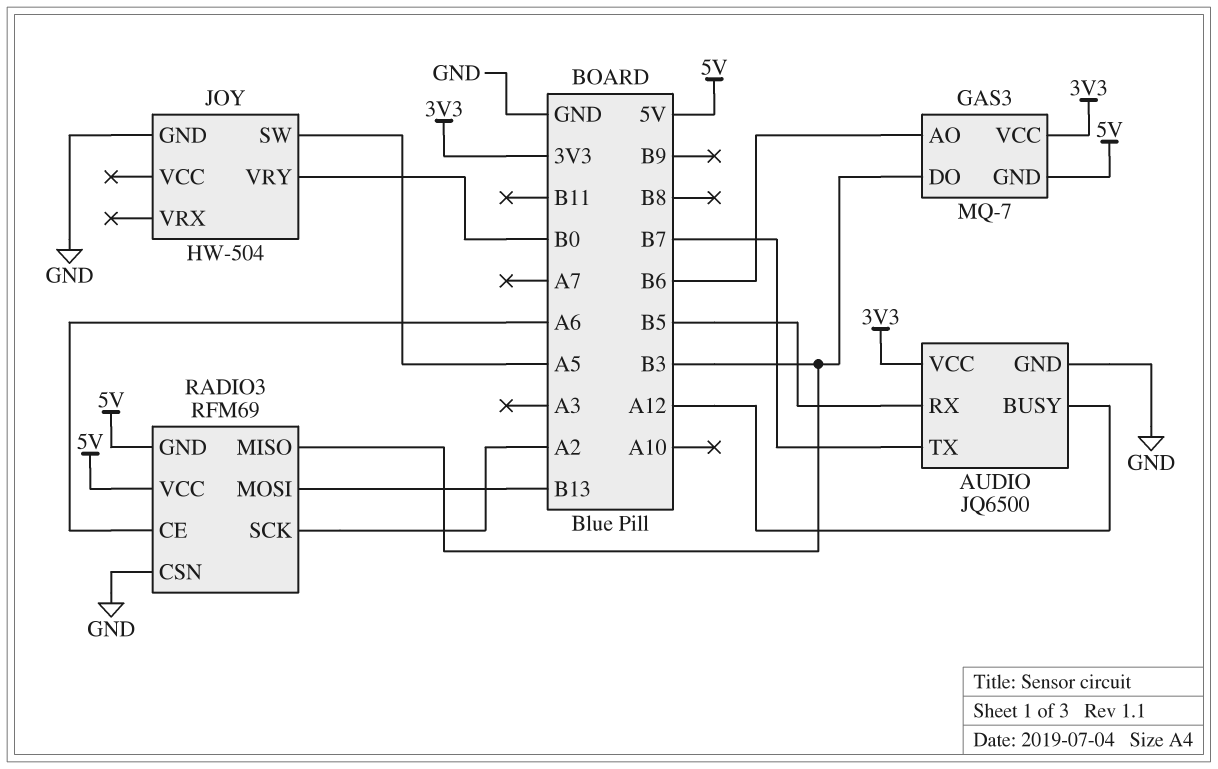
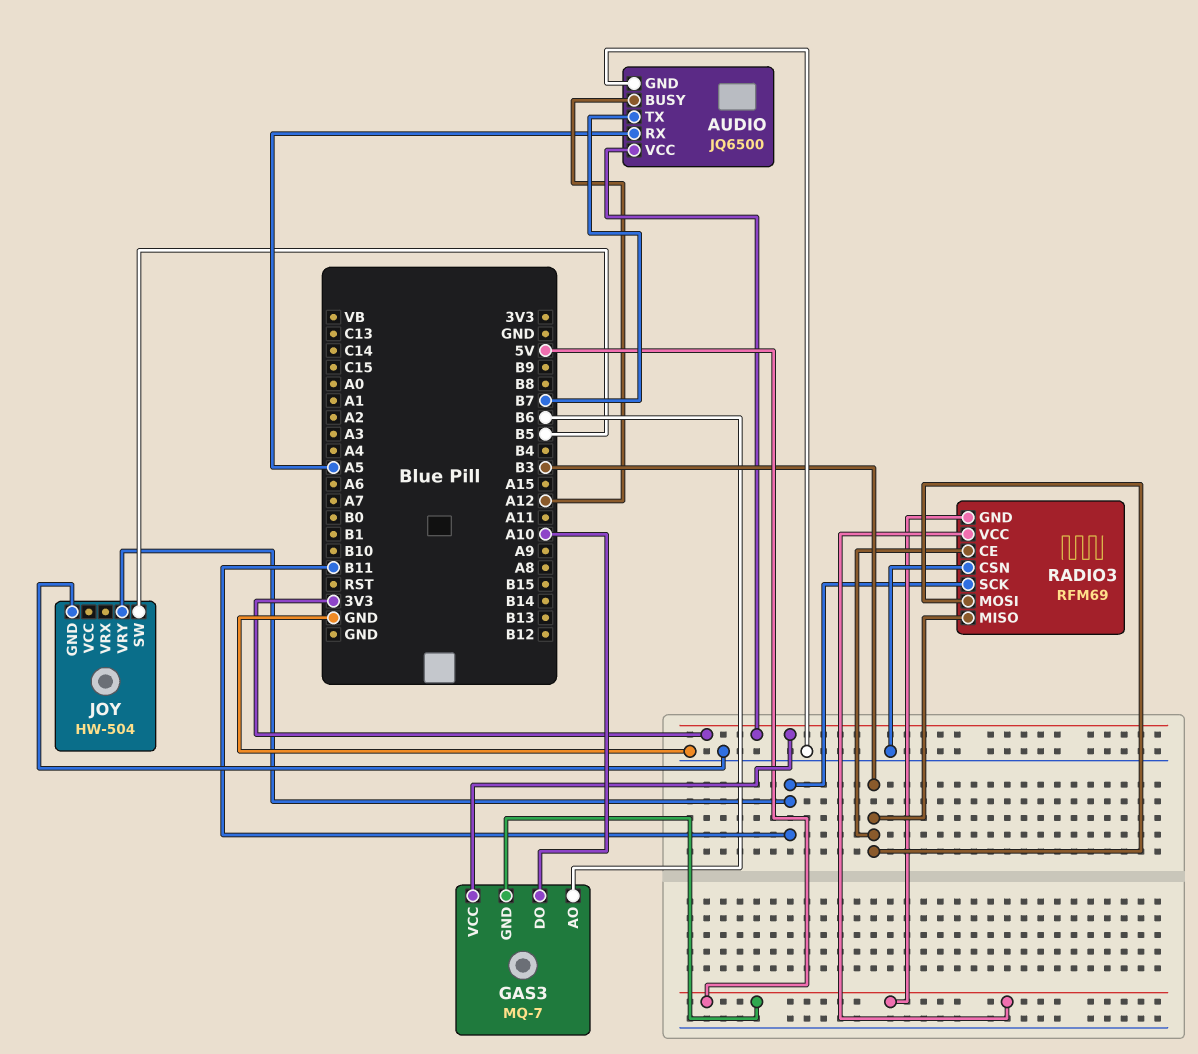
AUDIO pin RX: B5 -> A5
GAS3 pin DO: B3 -> A10
JOY pin SW: A5 -> B5
JOY pin VRY: B0 -> B11
RADIO3 pin CE: A6 -> B3
RADIO3 pin MOSI: B13 -> B3
RADIO3 pin SCK: A2 -> B11

